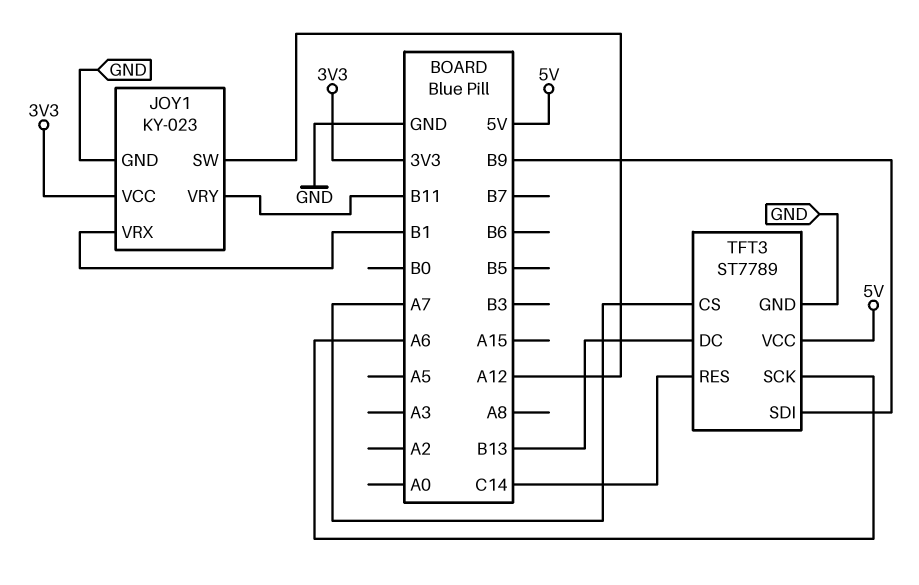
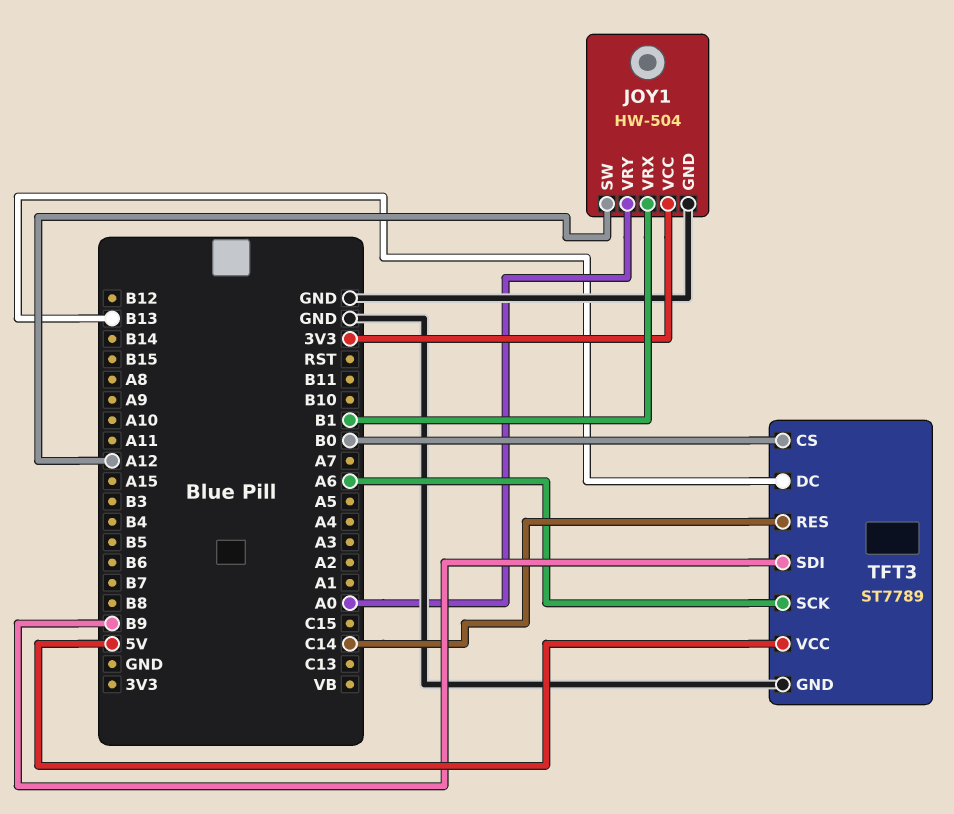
JOY1: KY-023 -> HW-504
JOY1 pin VRY: B11 -> A0
TFT3 pin CS: A7 -> B0

